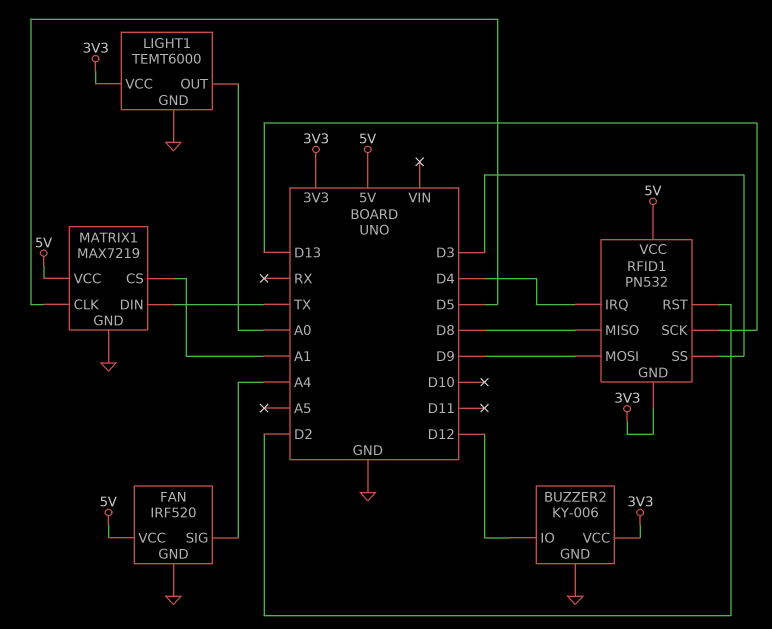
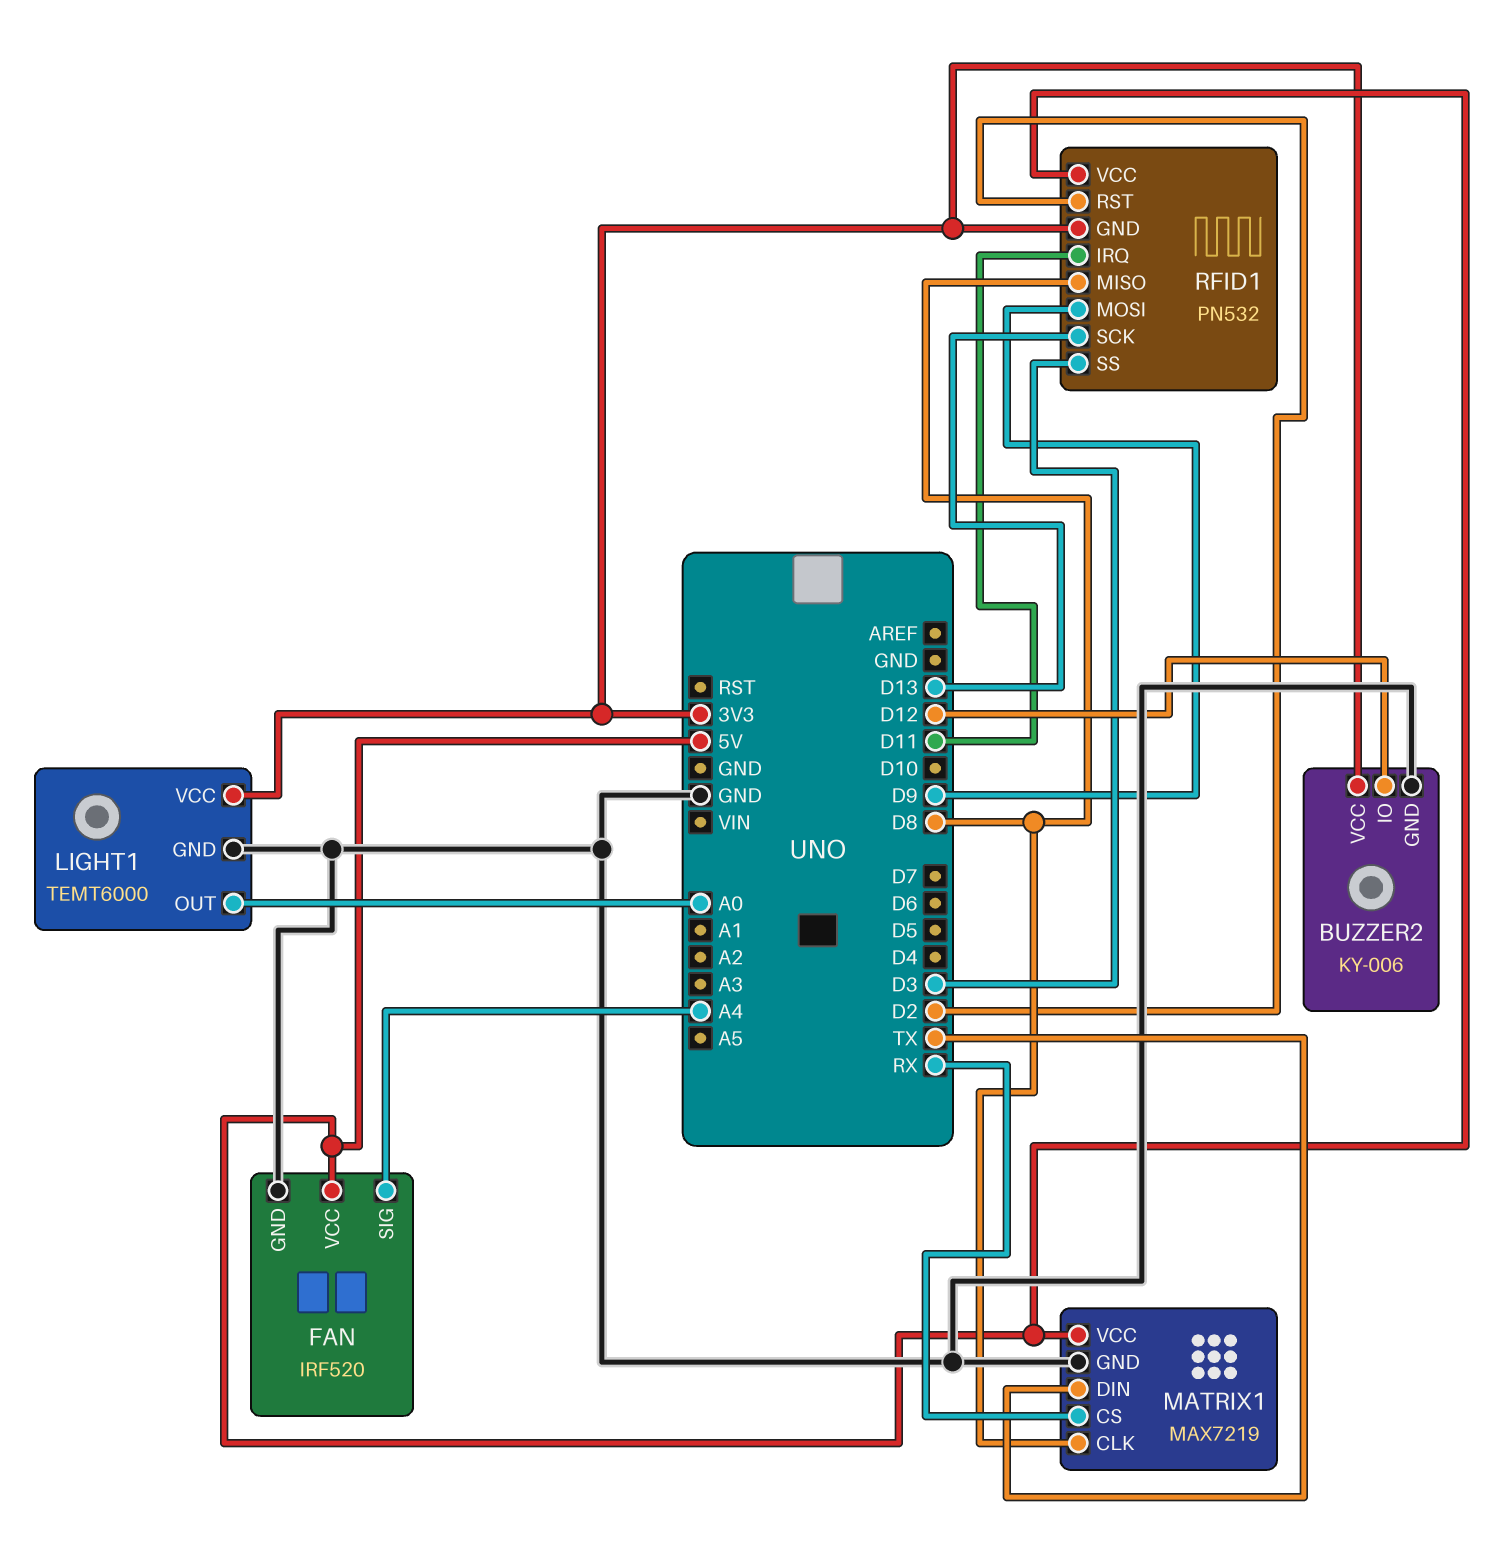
MATRIX1 pin CLK: D5 -> D8
MATRIX1 pin CS: A1 -> RX
RFID1 pin IRQ: D4 -> D11

